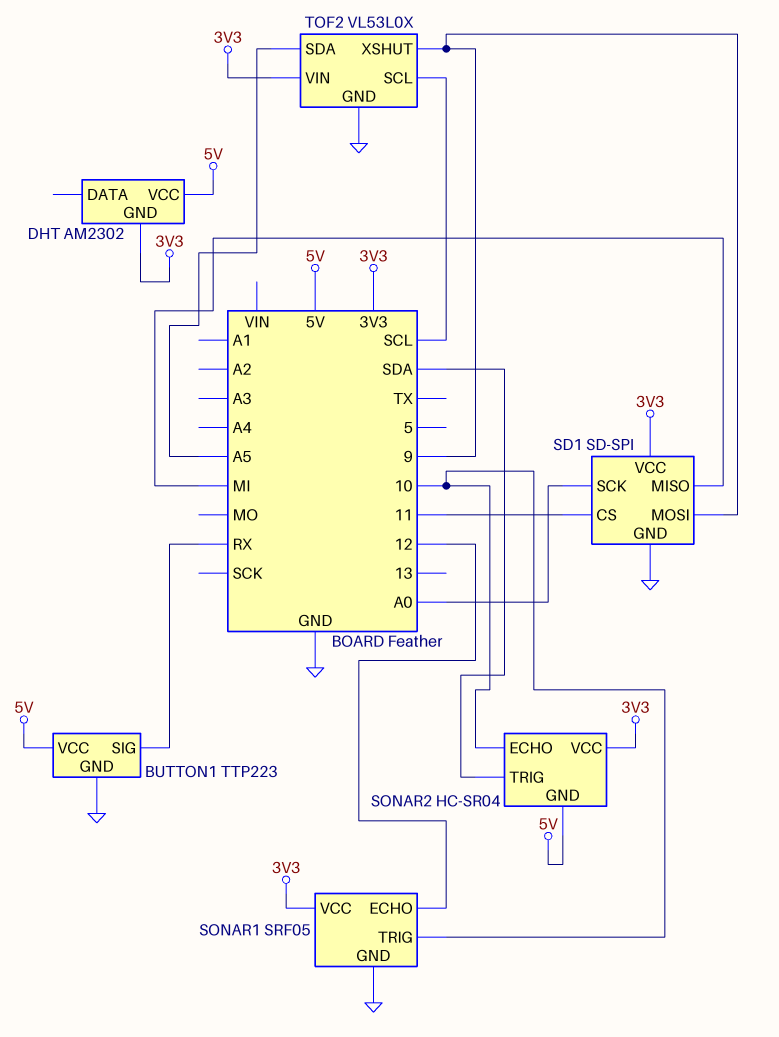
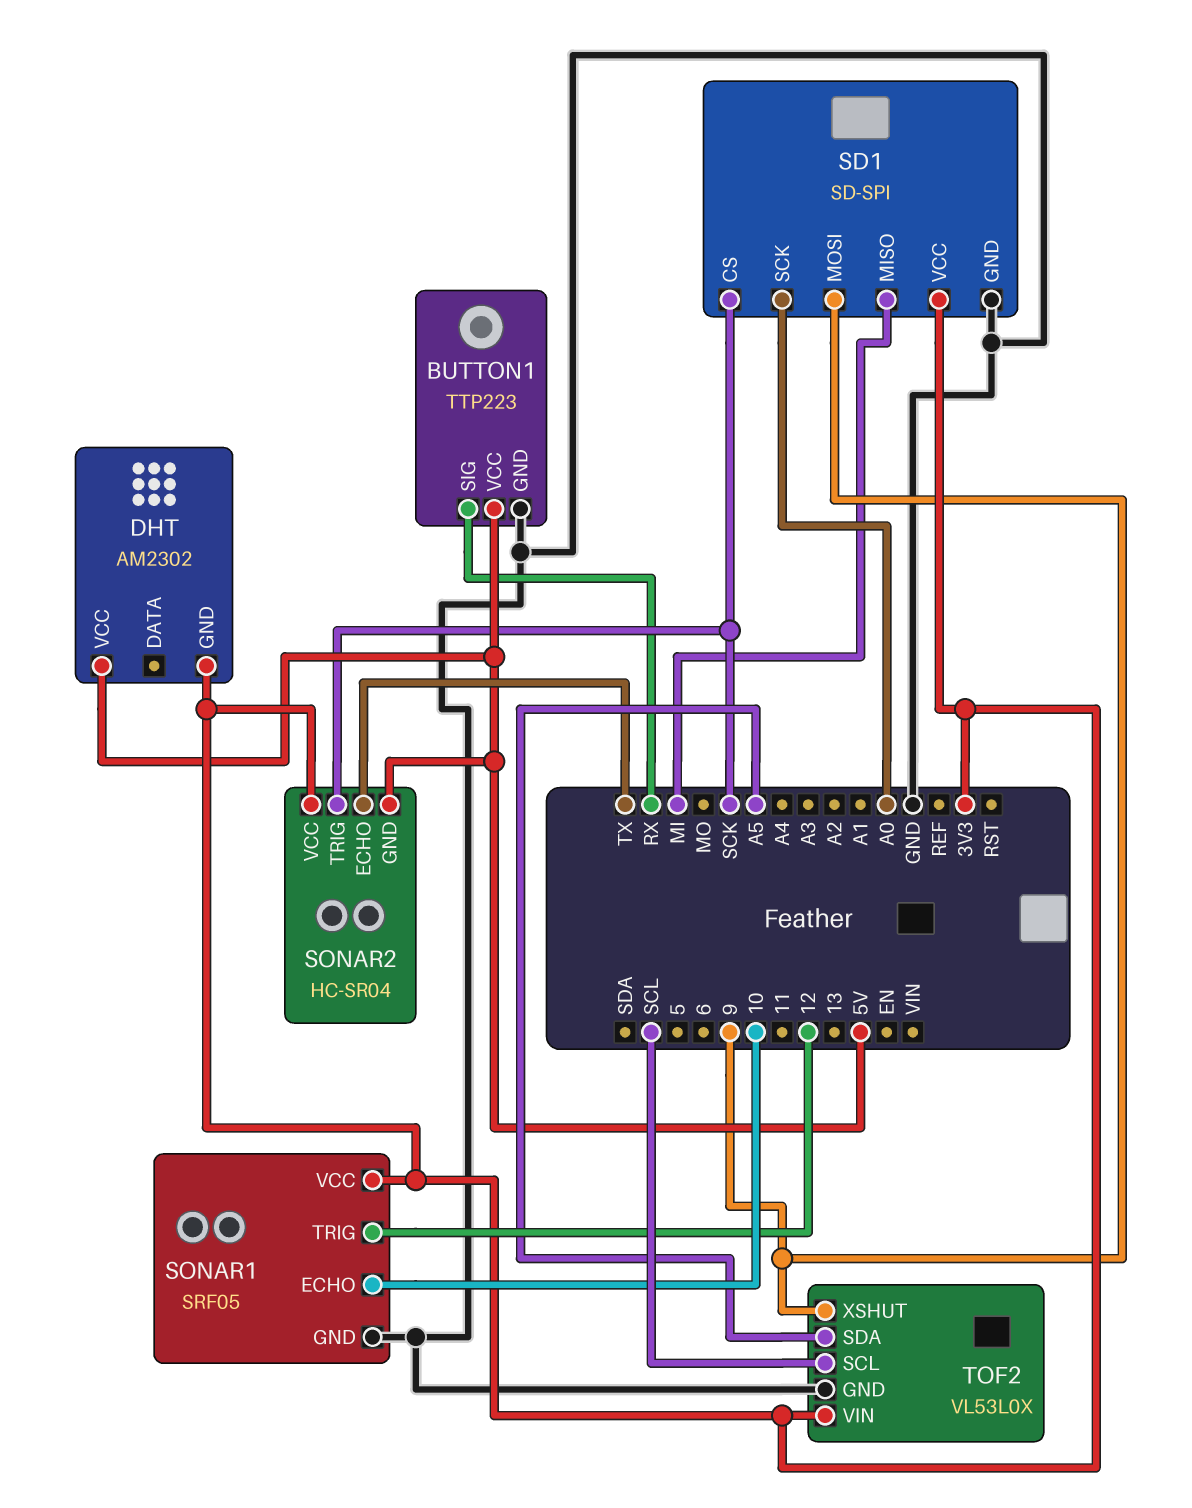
SD1 pin CS: 11 -> SCK
SONAR1 pin ECHO: 12 -> 10
SONAR1 pin TRIG: 10 -> 12
SONAR2 pin ECHO: 10 -> TX
SONAR2 pin TRIG: SDA -> SCK

